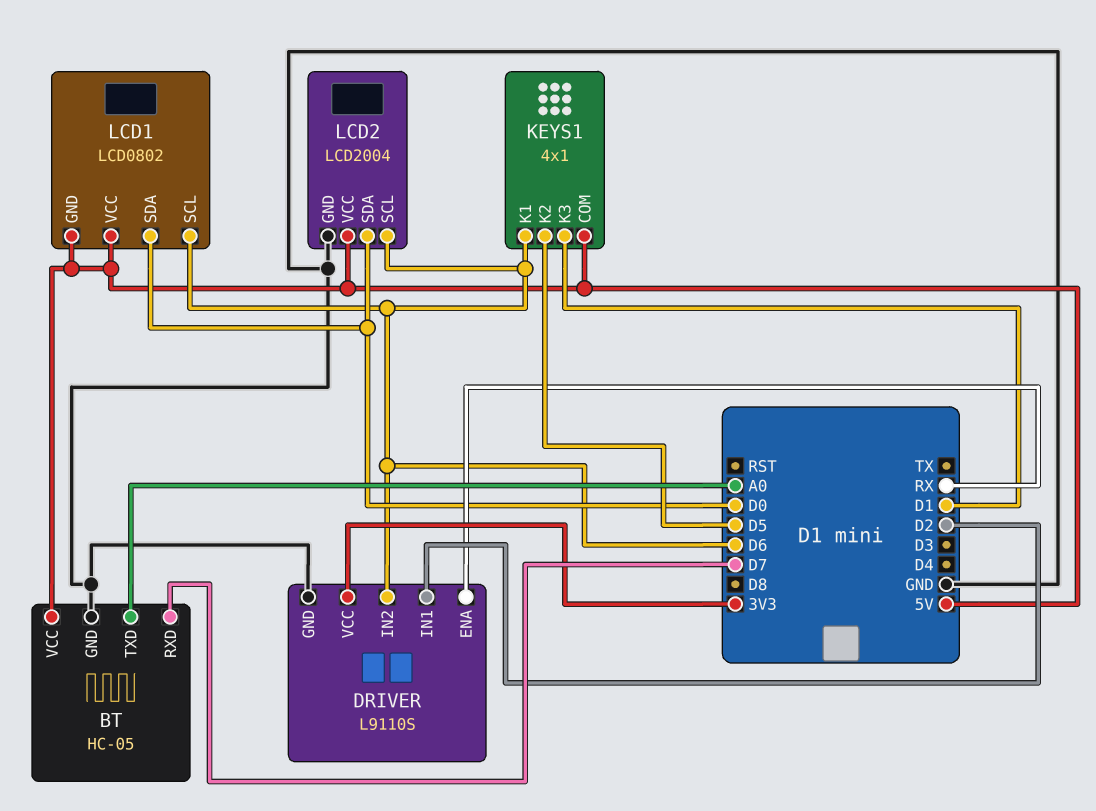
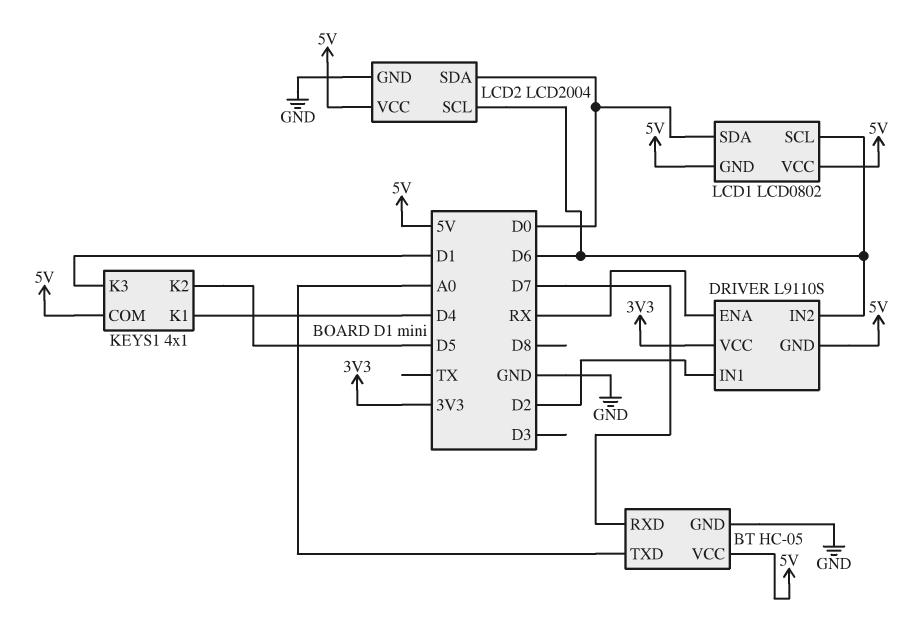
DRIVER pin GND: GND -> 5V
KEYS1 pin K1: D6 -> D4

